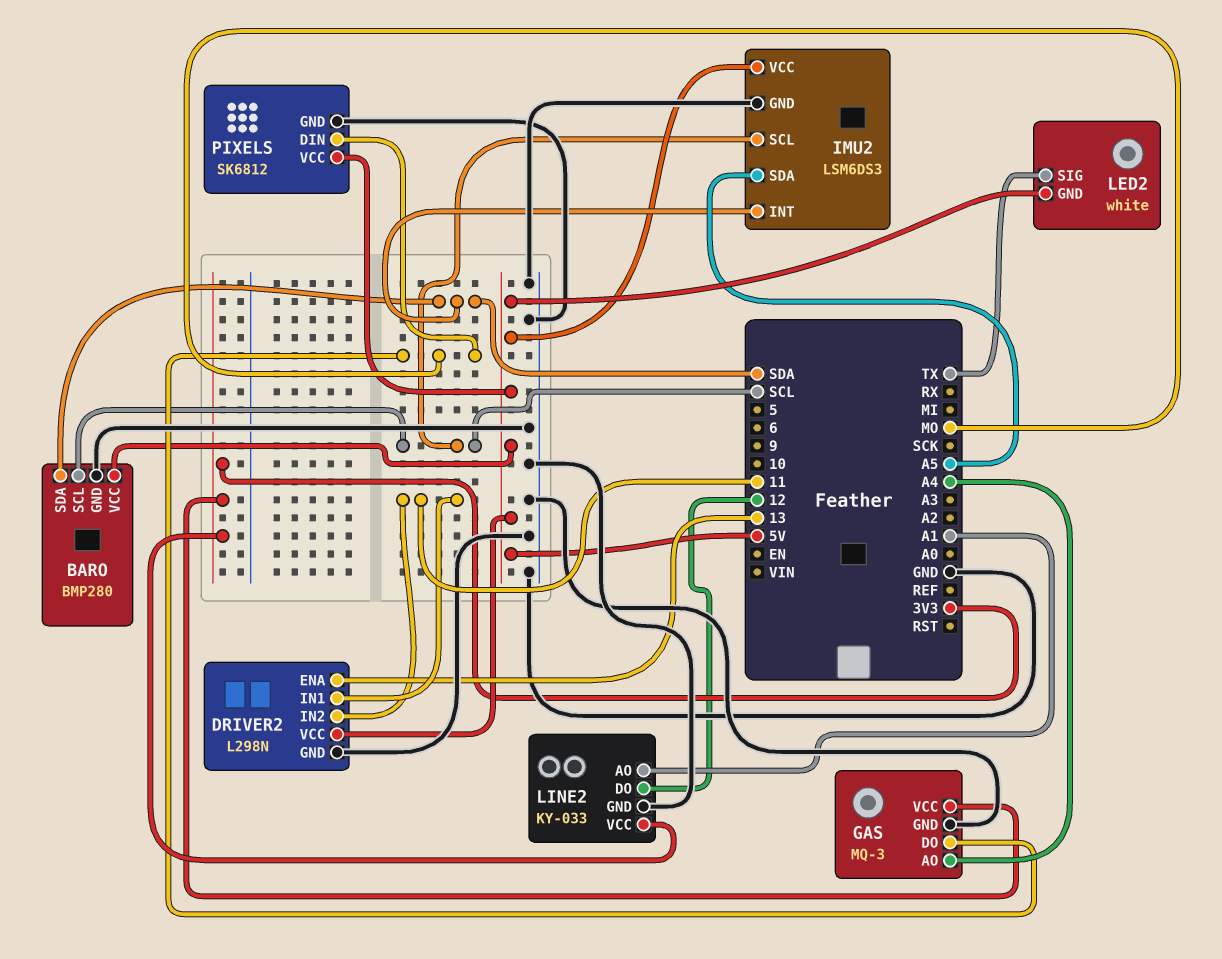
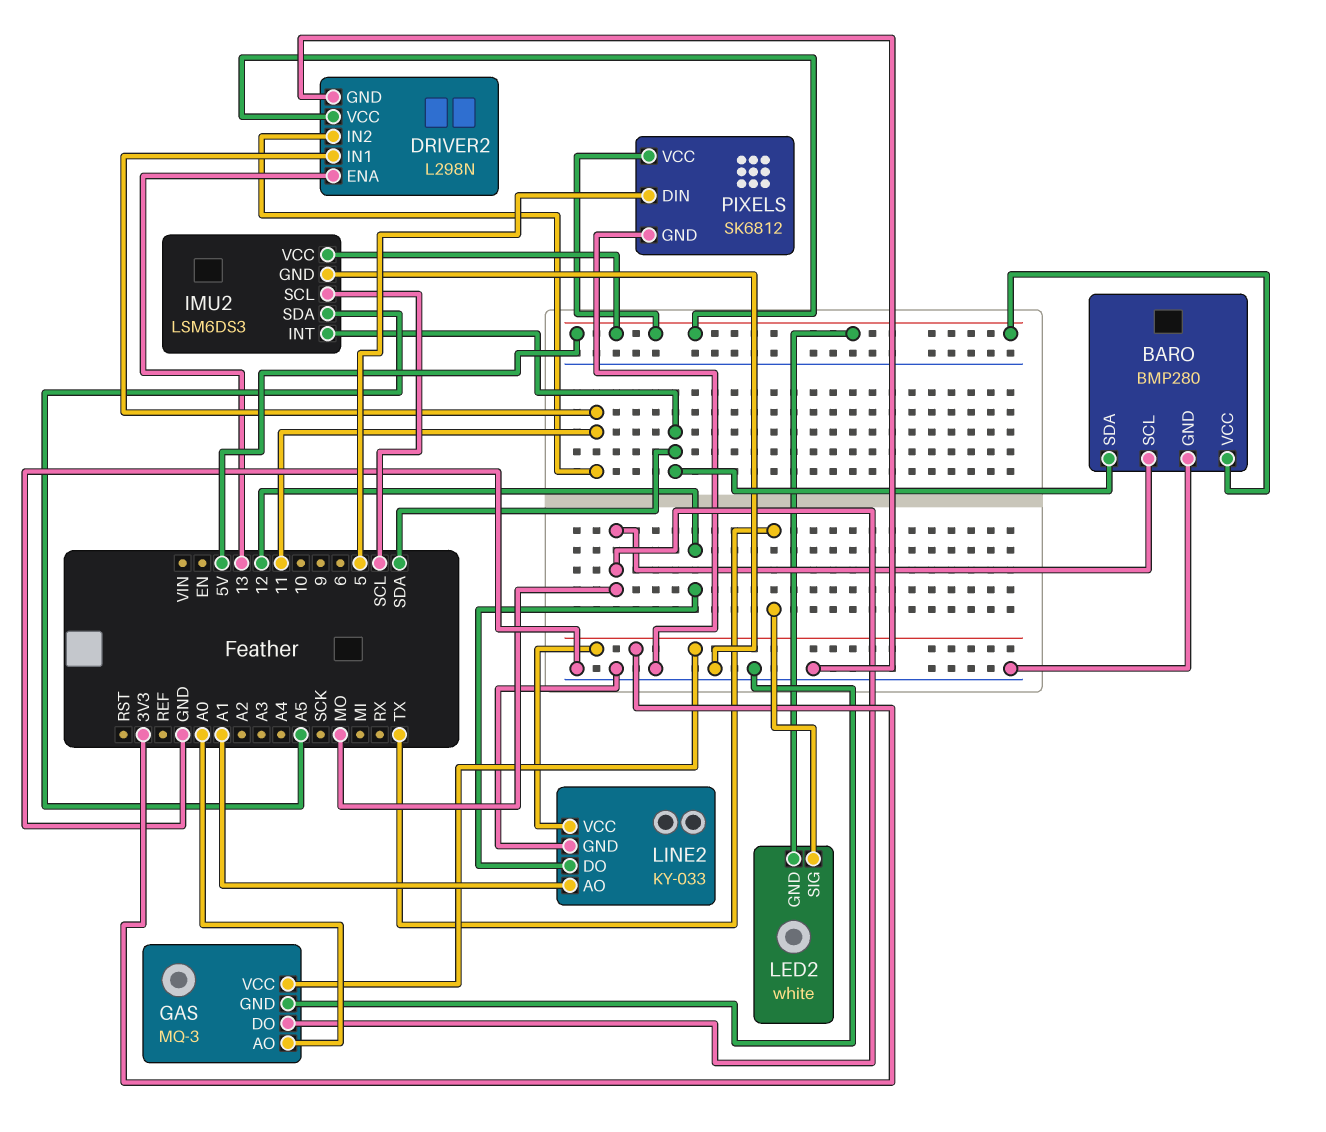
BARO pin SCL: SCL -> MO
GAS pin AO: A4 -> A0
PIXELS pin DIN: MO -> 5

